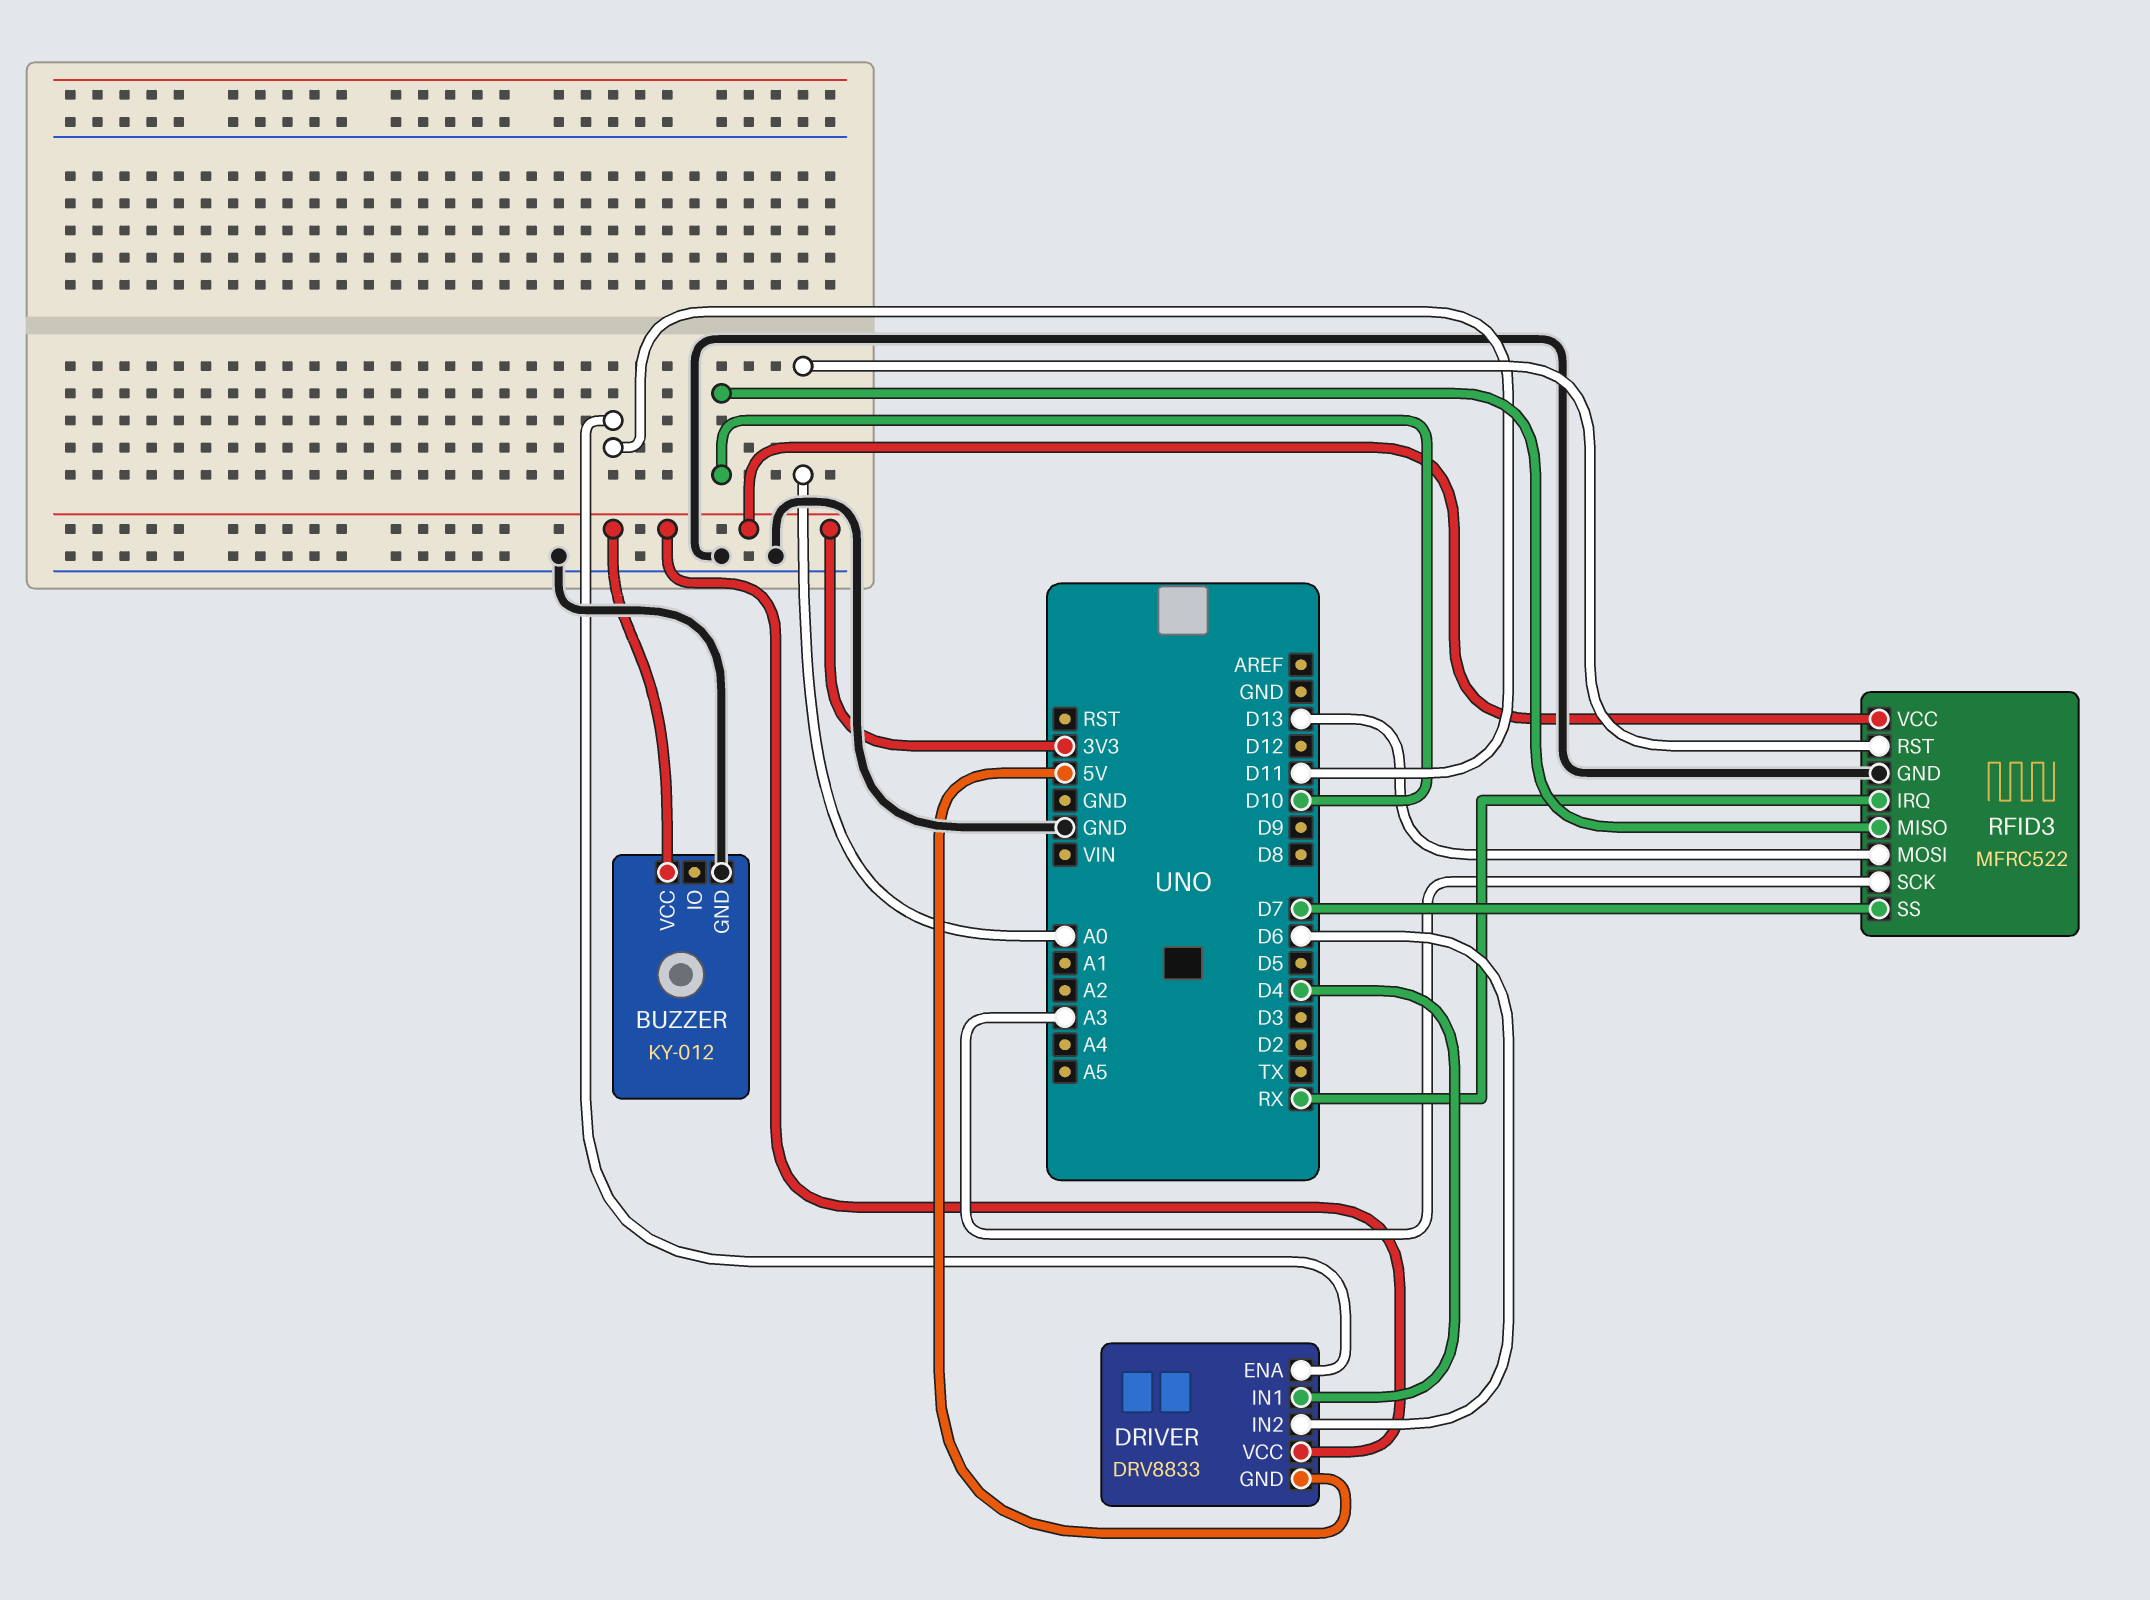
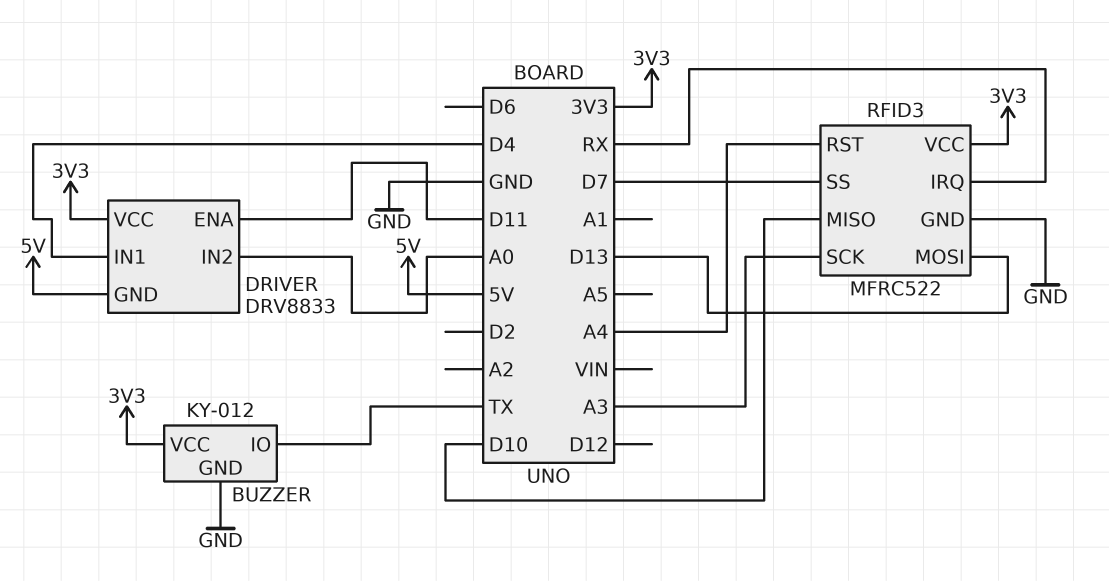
BUZZER pin IO: none -> TX
DRIVER pin IN2: D6 -> A0
RFID3 pin RST: A0 -> A4

